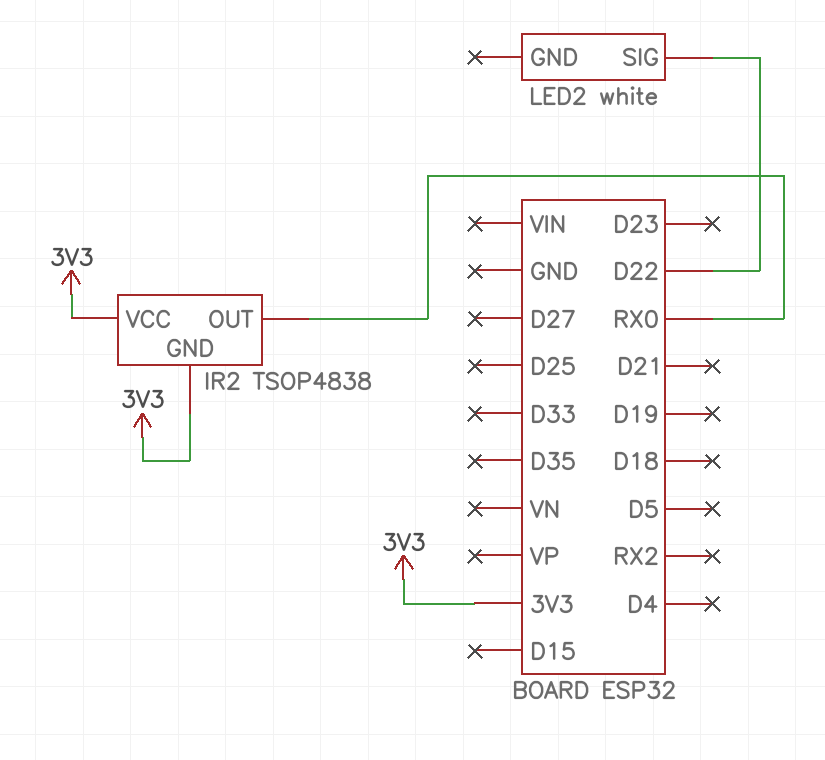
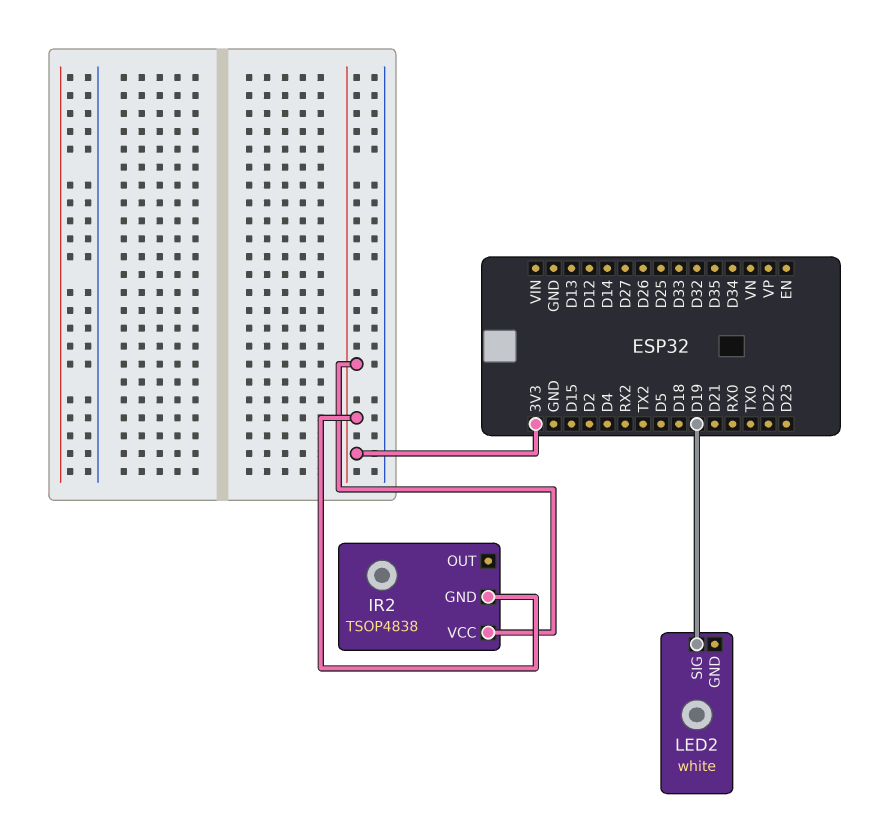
IR2 pin OUT: RX0 -> none
LED2 pin SIG: D22 -> D19

